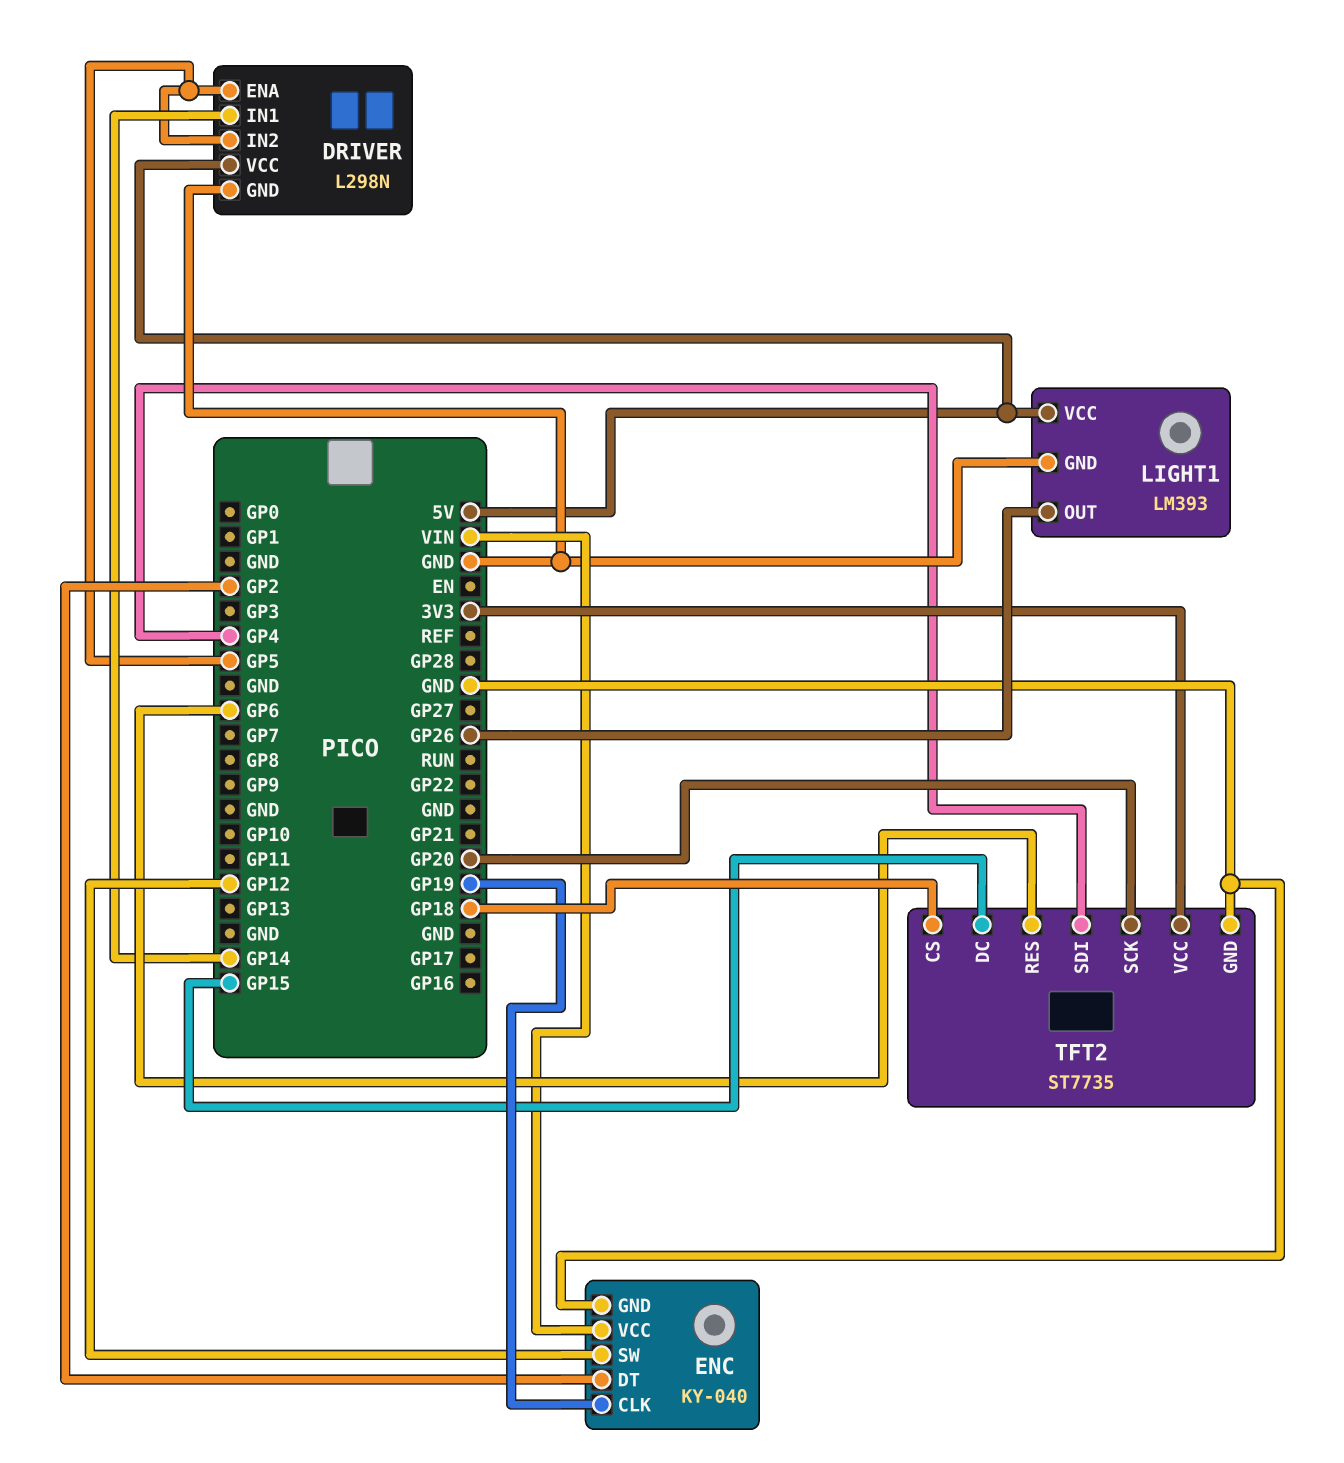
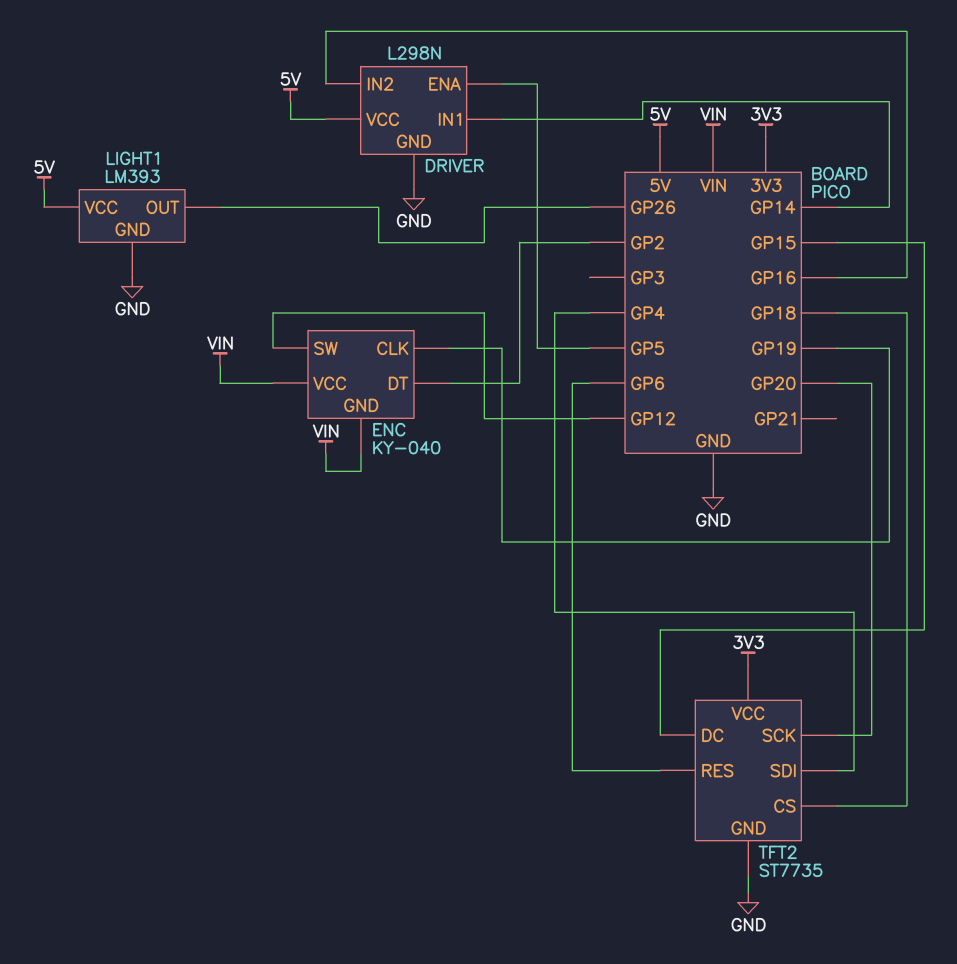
DRIVER pin IN2: GP5 -> GP16
ENC pin GND: GND -> VIN

